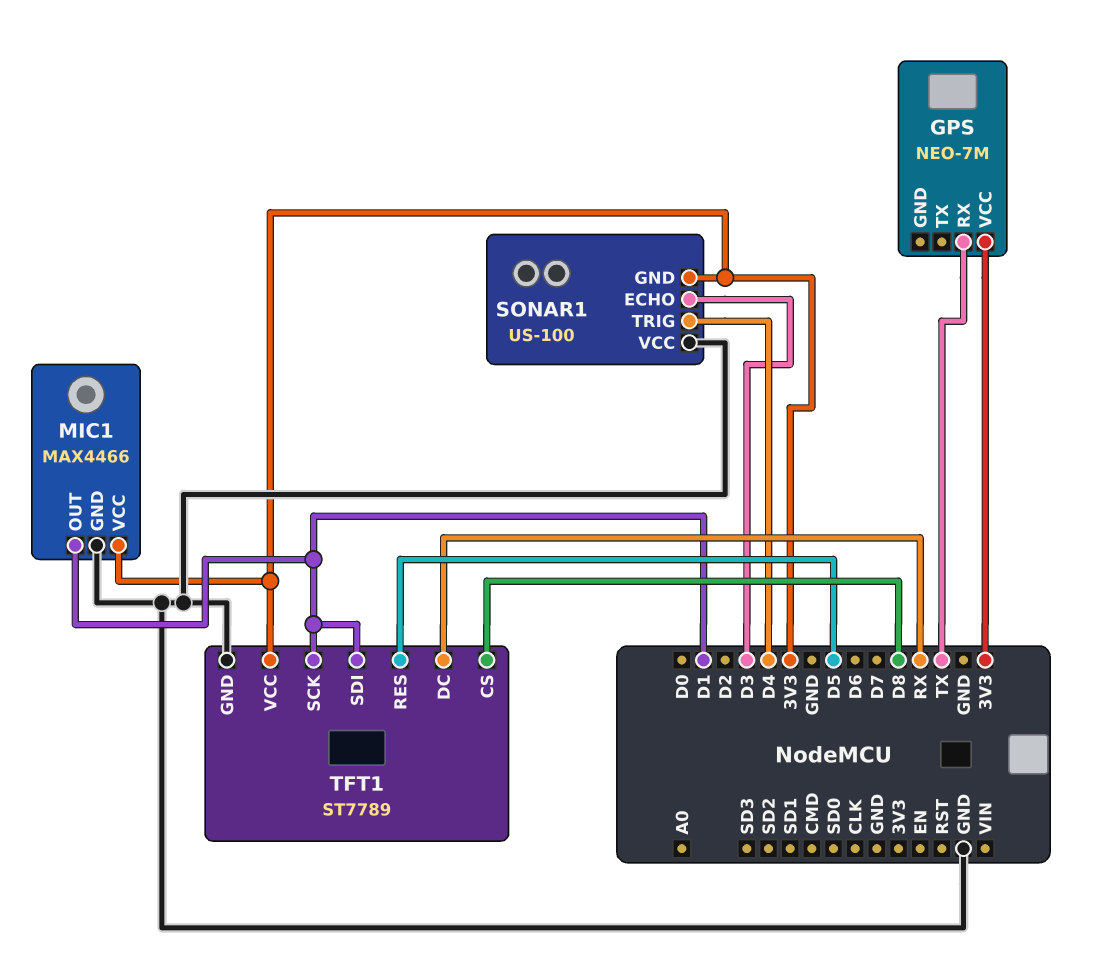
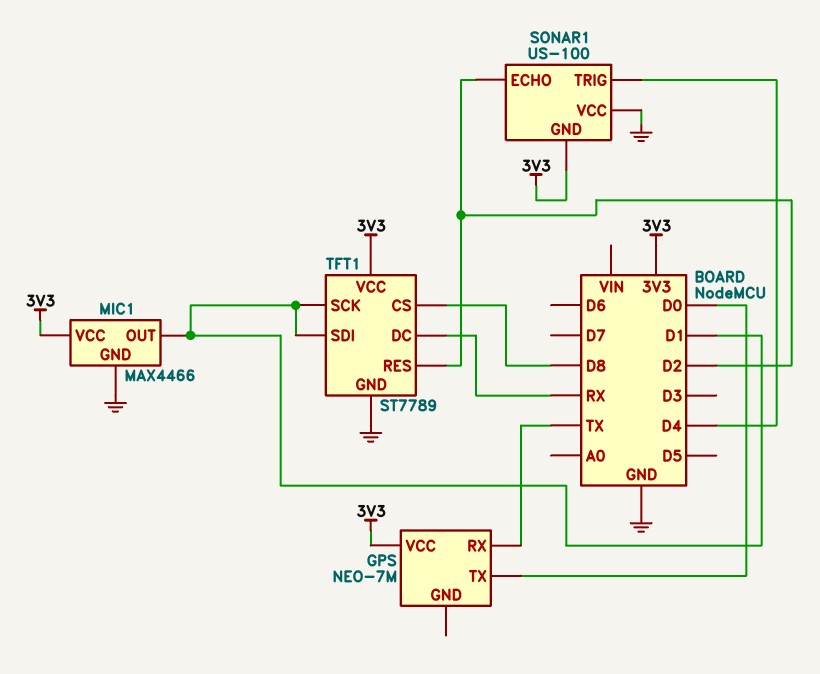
GPS pin TX: none -> D0
SONAR1 pin ECHO: D3 -> D2
TFT1 pin RES: D5 -> D2

